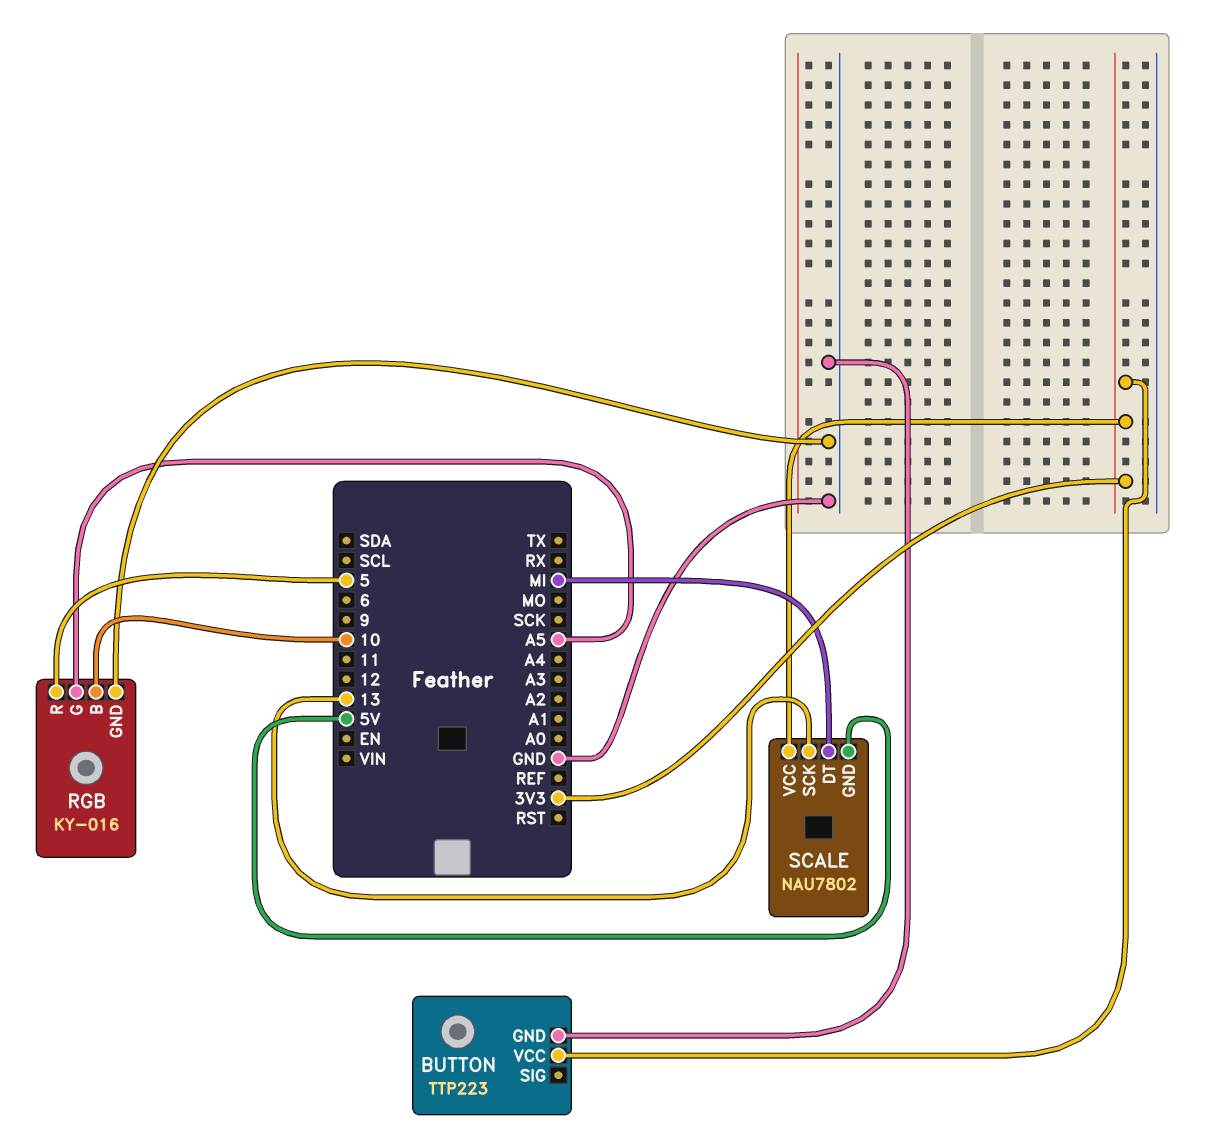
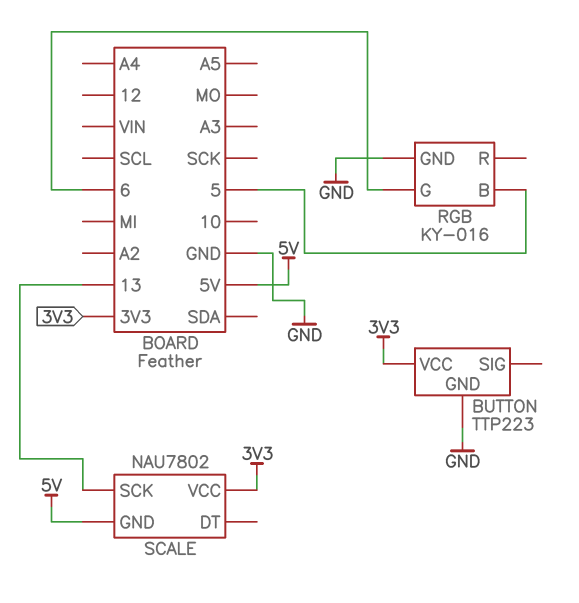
RGB pin B: 10 -> 5
RGB pin G: A5 -> 6
RGB pin R: 5 -> none
SCALE pin DT: MI -> none

